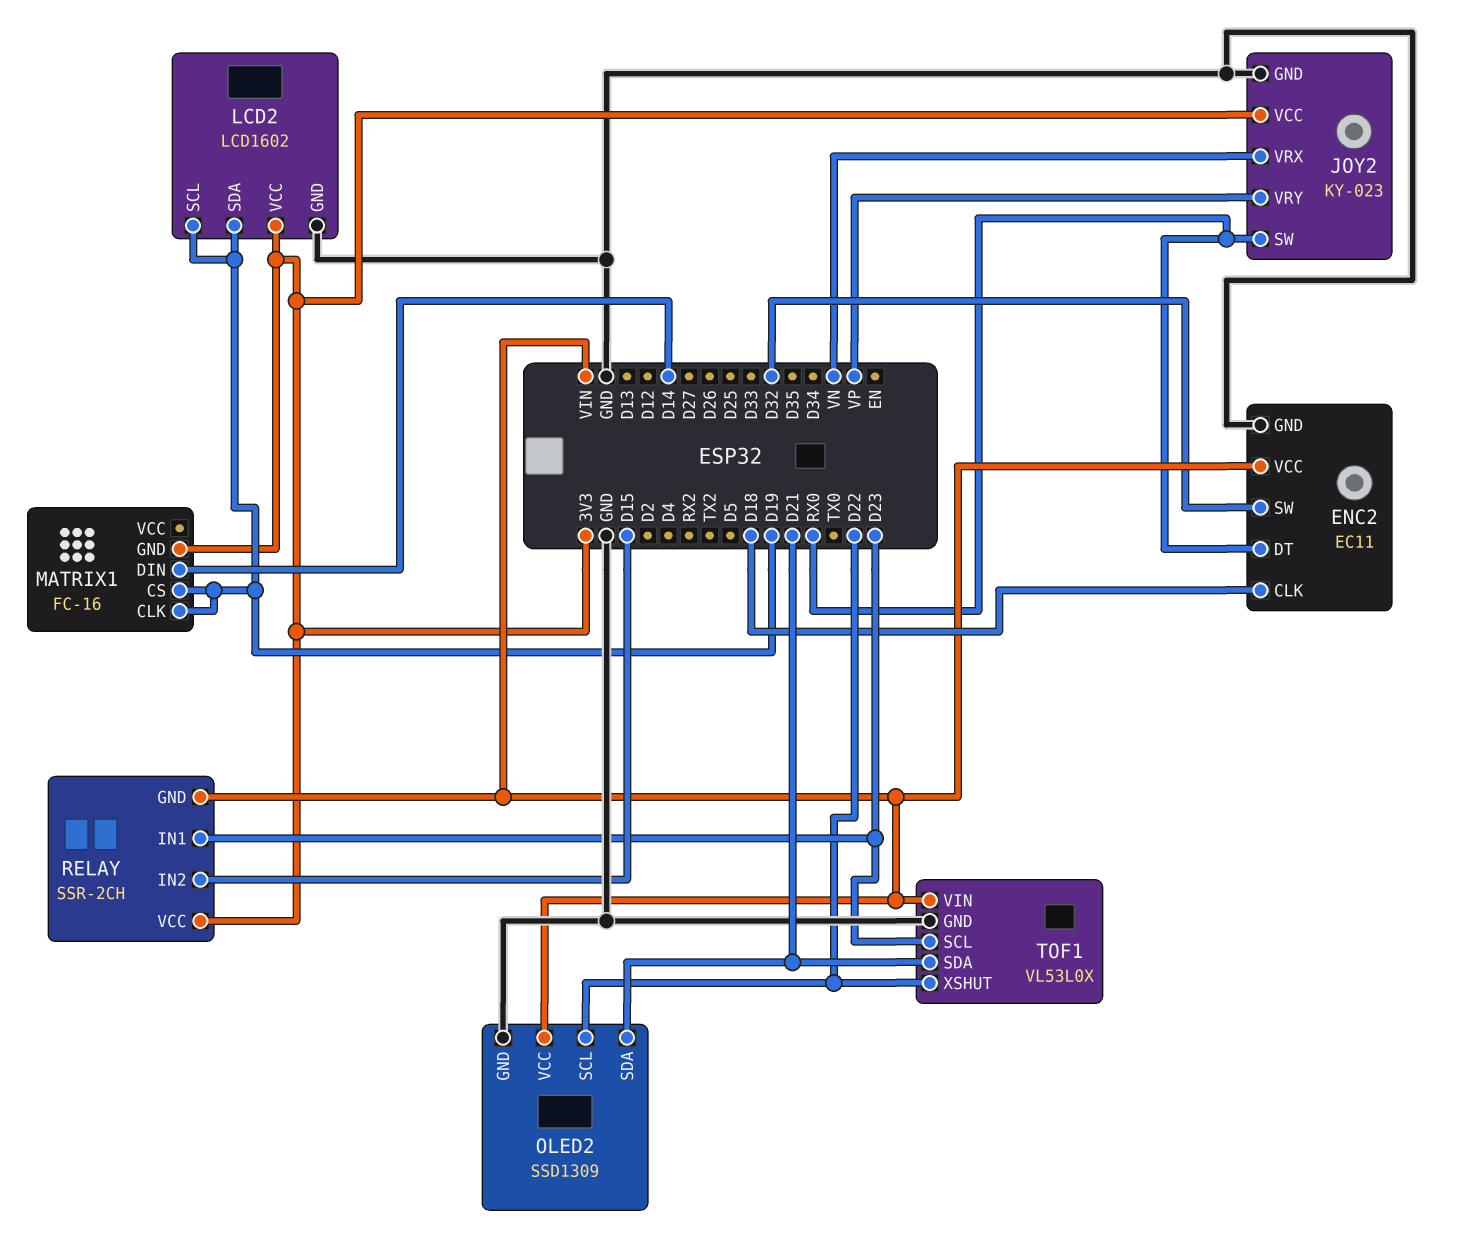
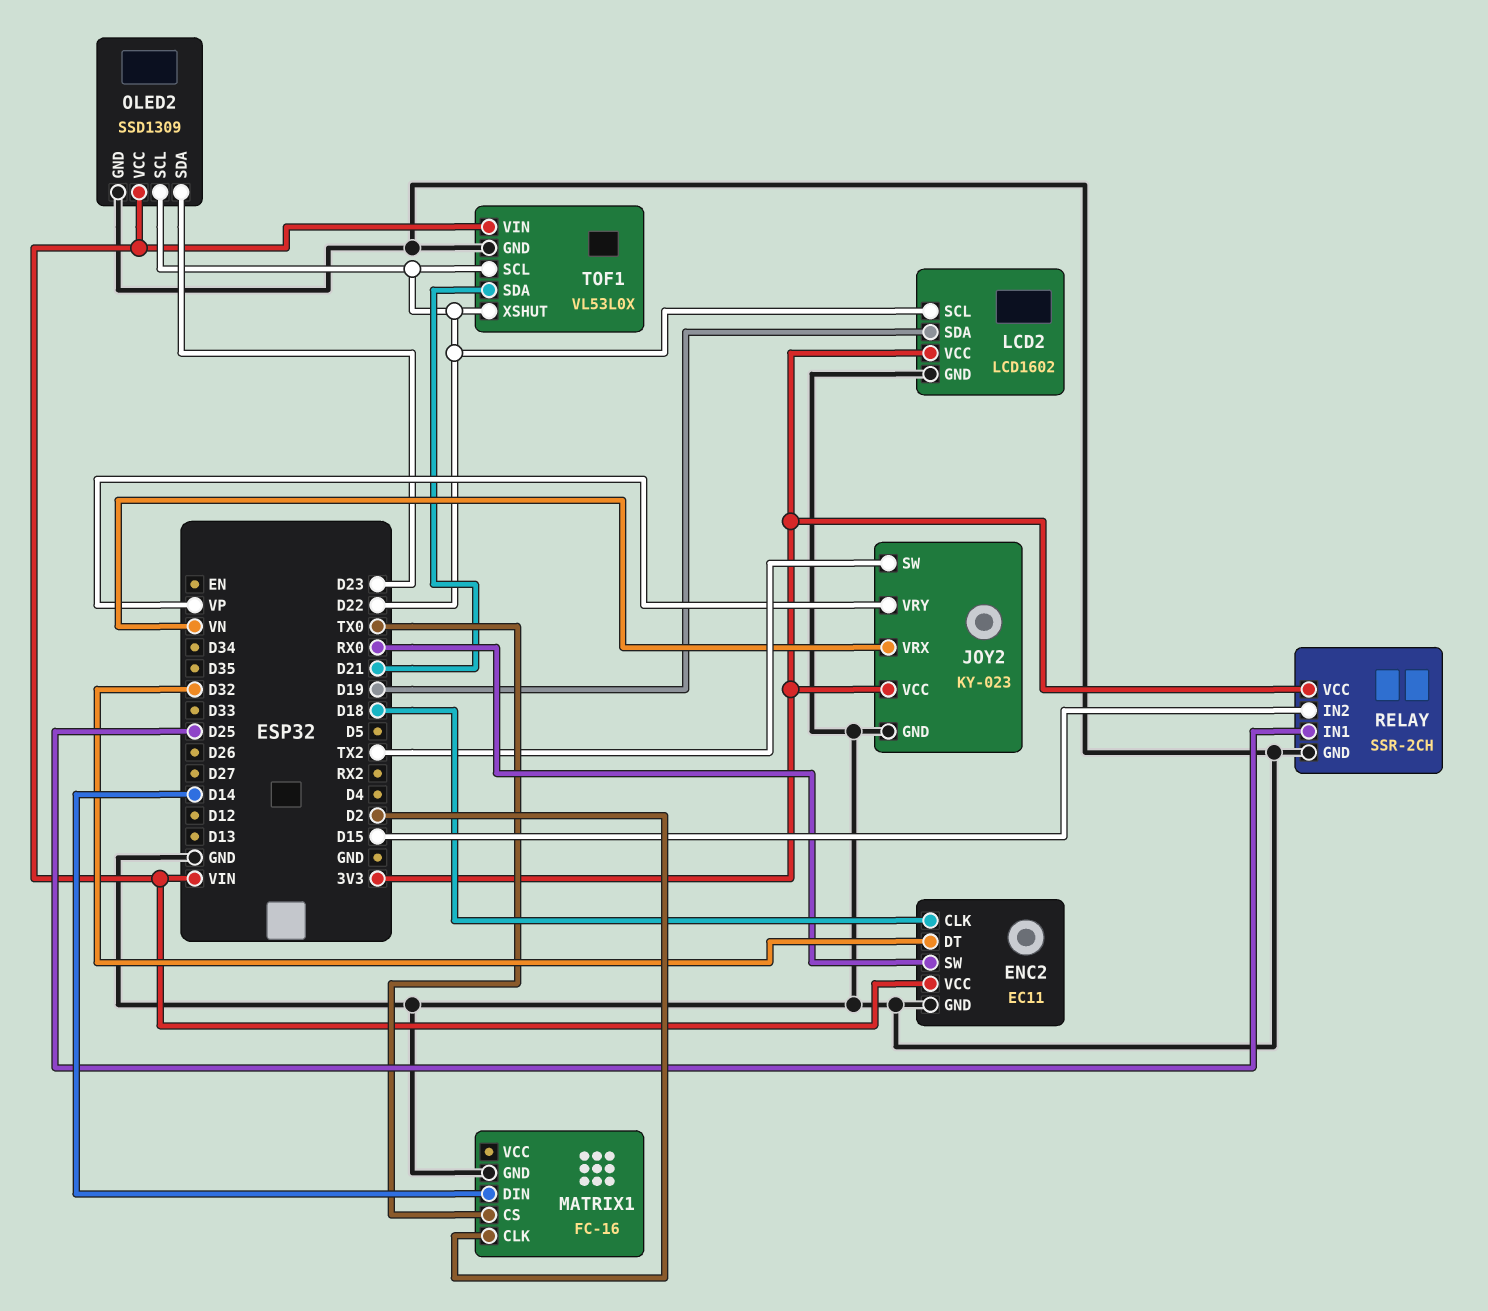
ENC2 pin DT: RX0 -> D32
ENC2 pin SW: D32 -> RX0
JOY2 pin SW: RX0 -> TX2
LCD2 pin SCL: D19 -> D22
MATRIX1 pin CLK: D19 -> D2
MATRIX1 pin CS: D19 -> TX0
MATRIX1 pin GND: 3V3 -> GND
OLED2 pin SDA: D21 -> D23
RELAY pin GND: VIN -> GND
RELAY pin IN1: D23 -> D25
TOF1 pin SCL: D23 -> D22

